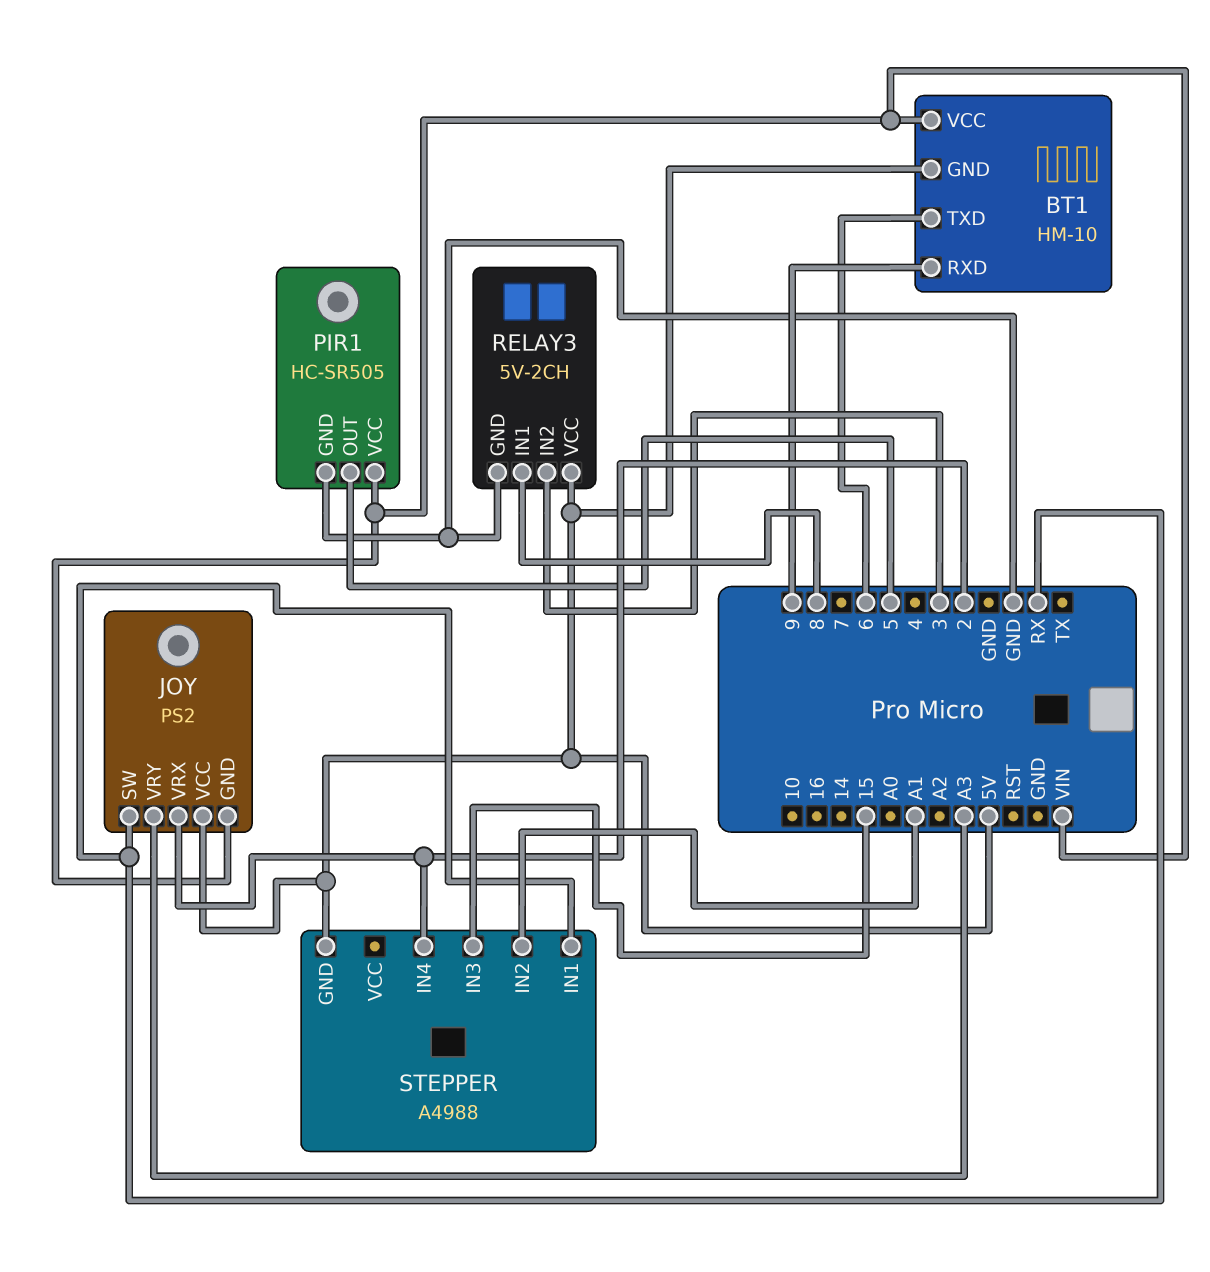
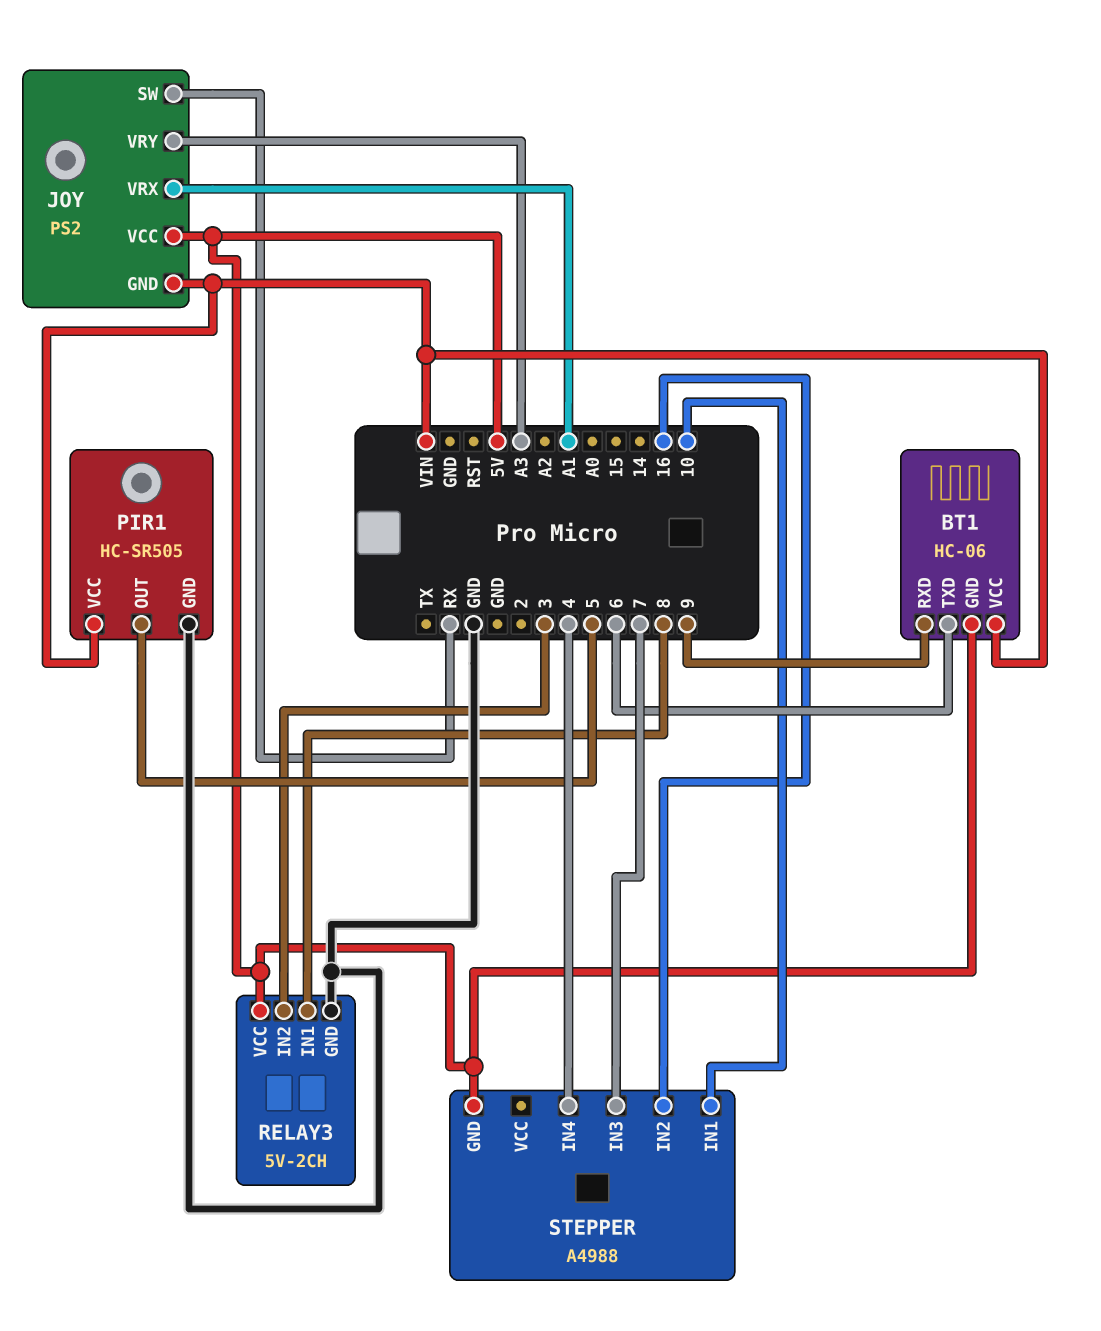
BT1: HM-10 -> HC-06
JOY pin VRX: 2 -> A1
STEPPER pin IN1: RX -> 10
STEPPER pin IN2: A1 -> 16
STEPPER pin IN3: 15 -> 7
STEPPER pin IN4: 2 -> 4

